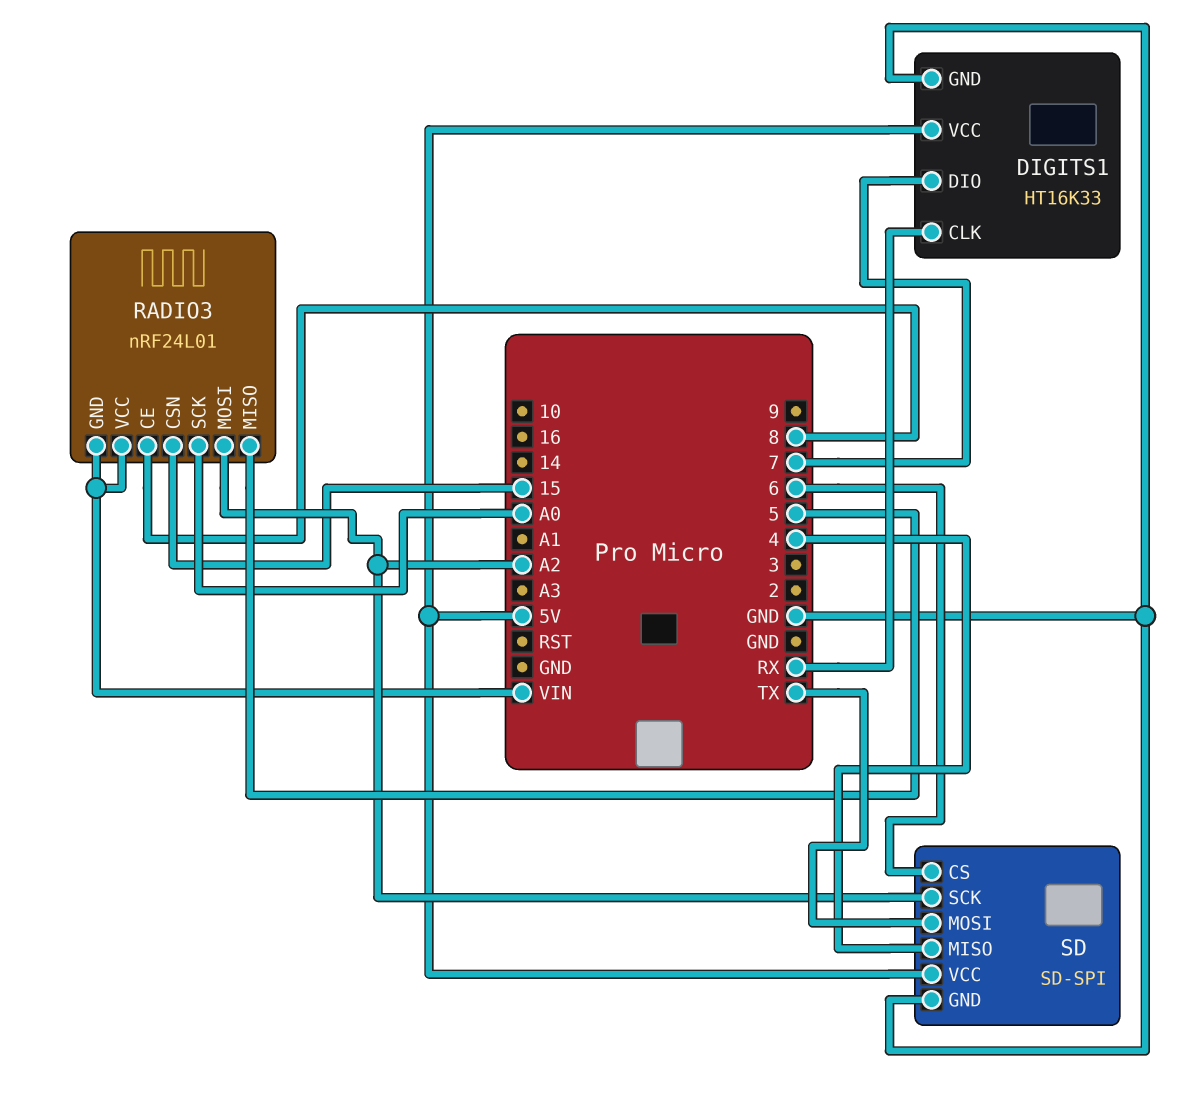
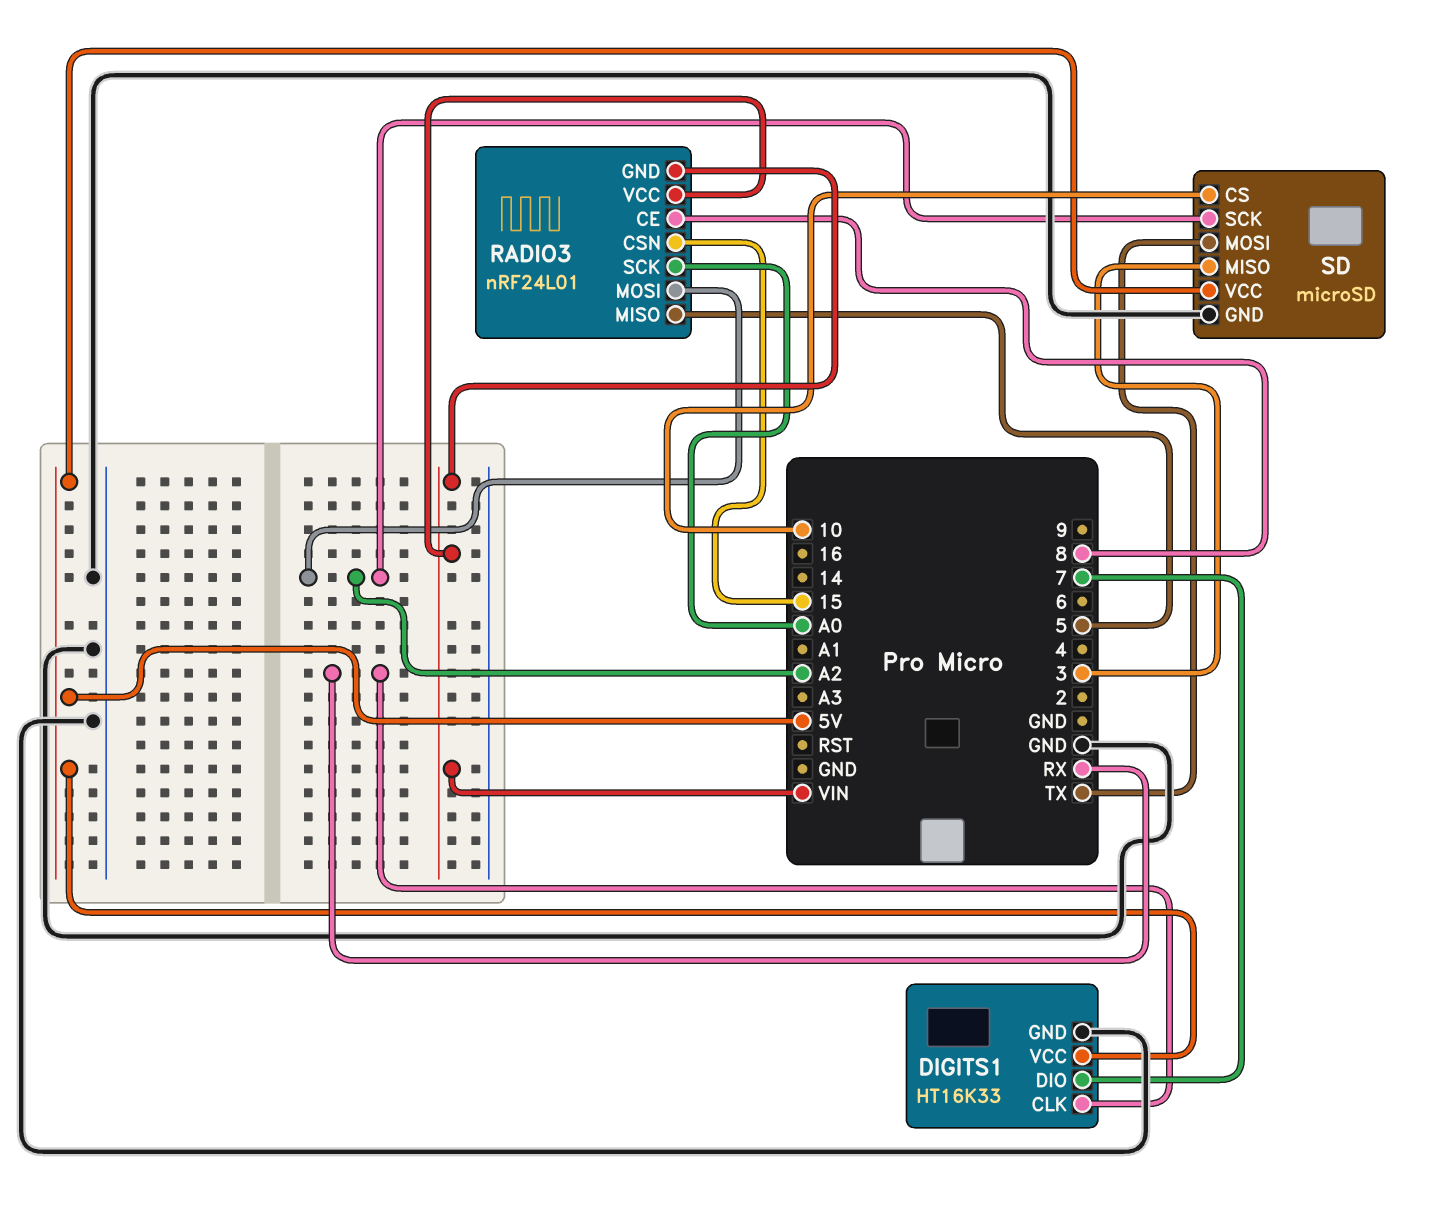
SD: SD-SPI -> microSD
SD pin CS: 6 -> 10
SD pin MISO: 4 -> 3

